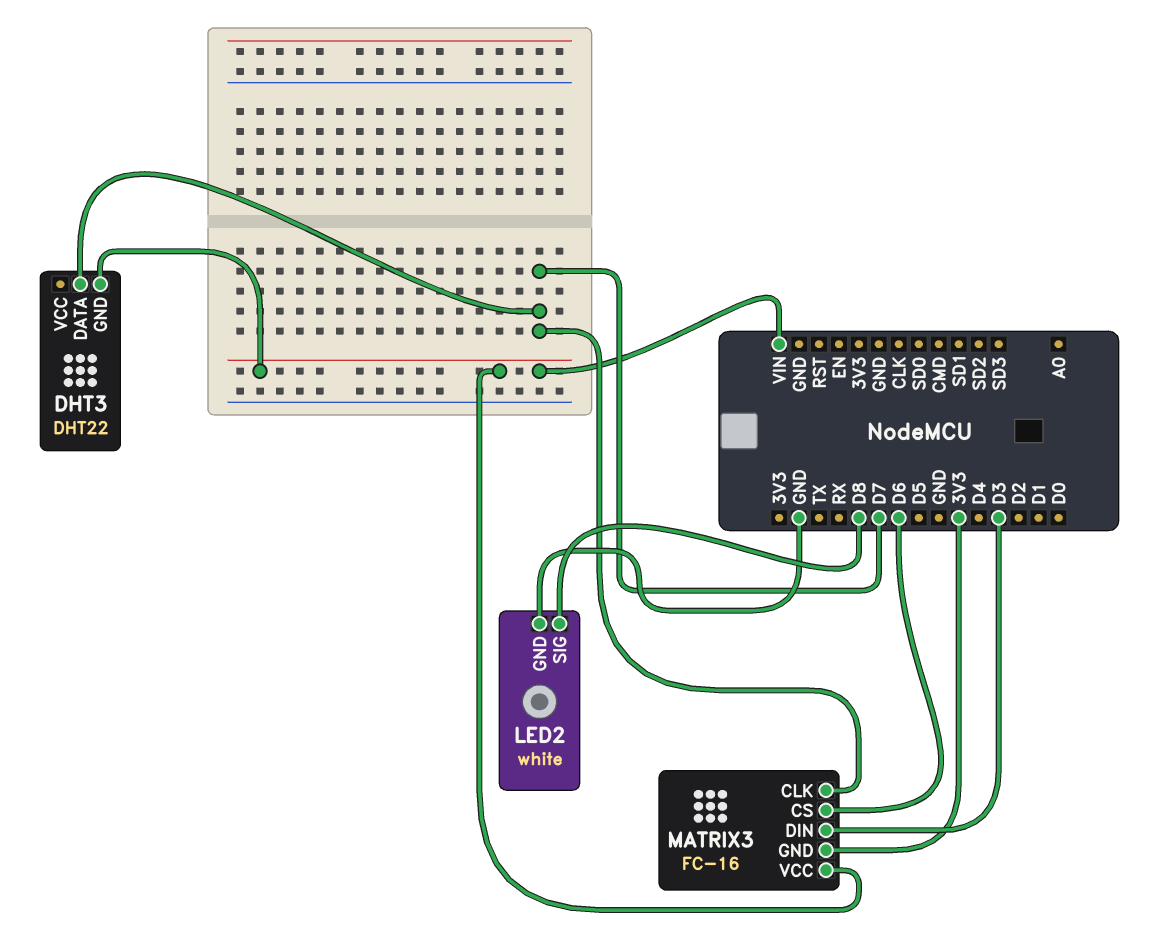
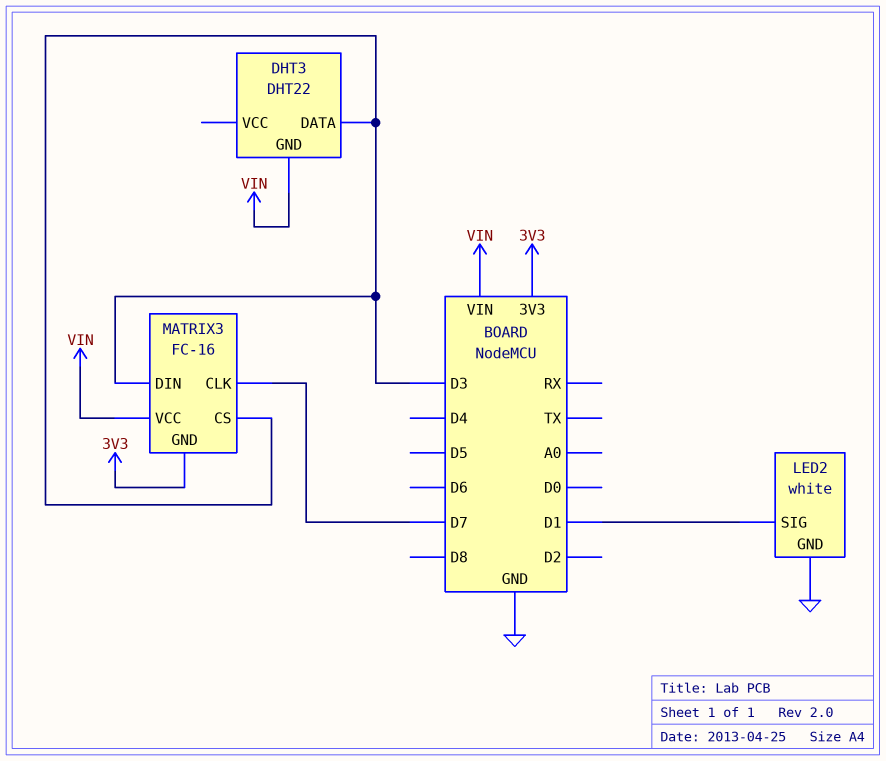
DHT3 pin DATA: D7 -> D3
LED2 pin SIG: D8 -> D1
MATRIX3 pin CS: D6 -> D3

